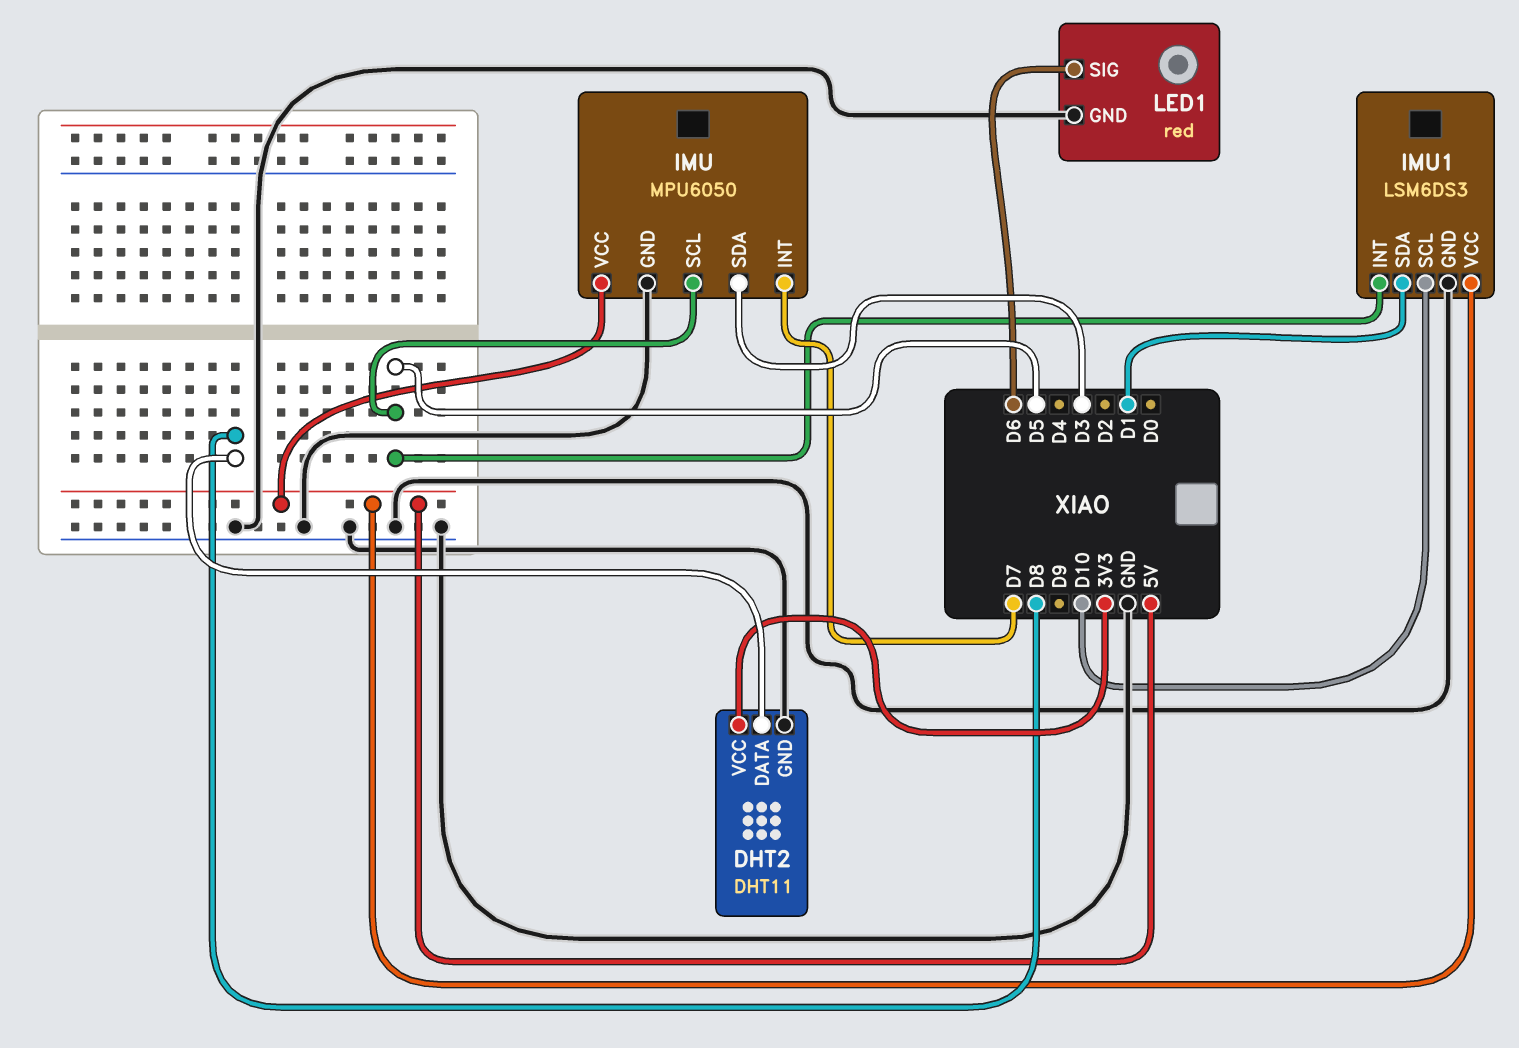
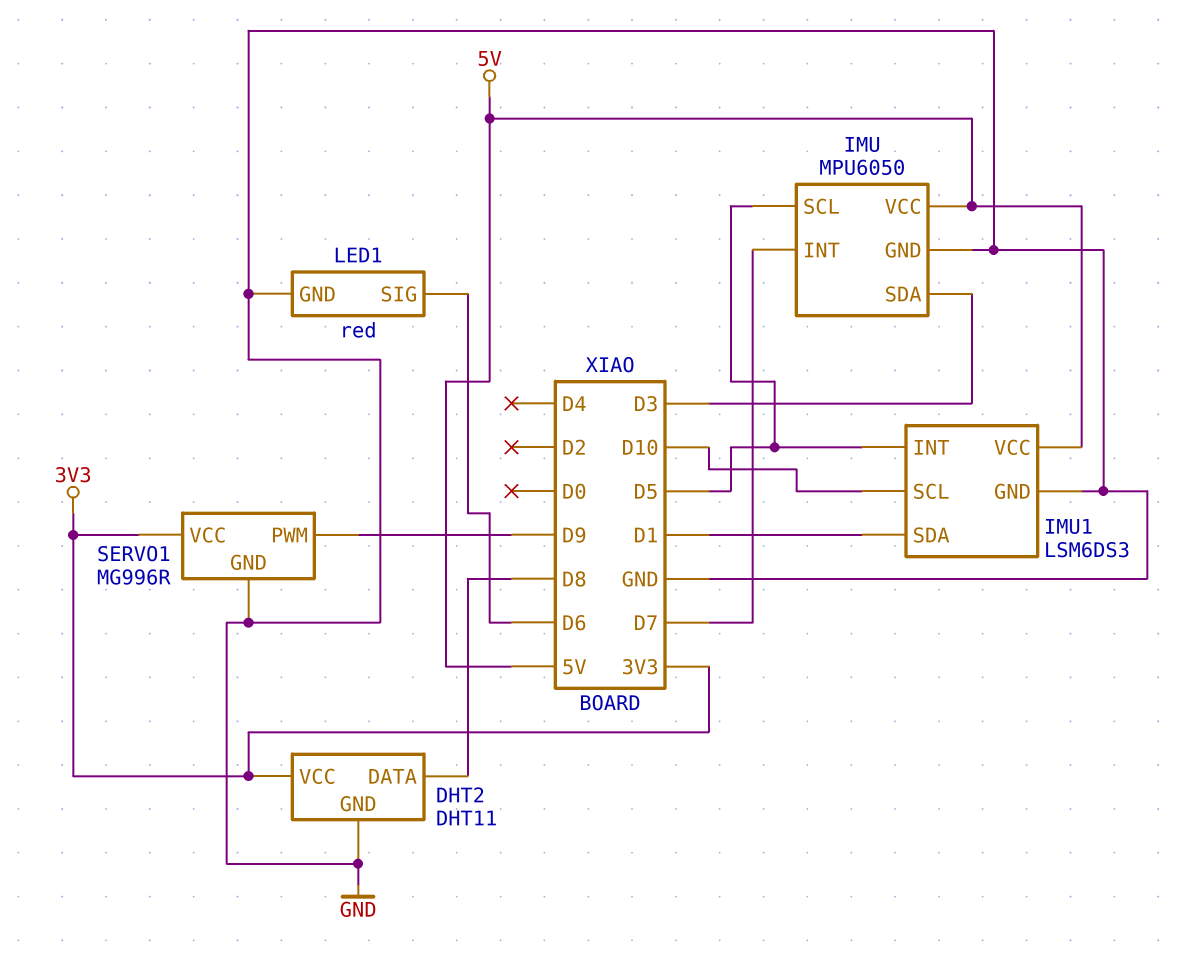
SERVO1: none -> MG996R
SERVO1 pin GND: none -> GND
SERVO1 pin PWM: none -> D9
SERVO1 pin VCC: none -> 3V3

